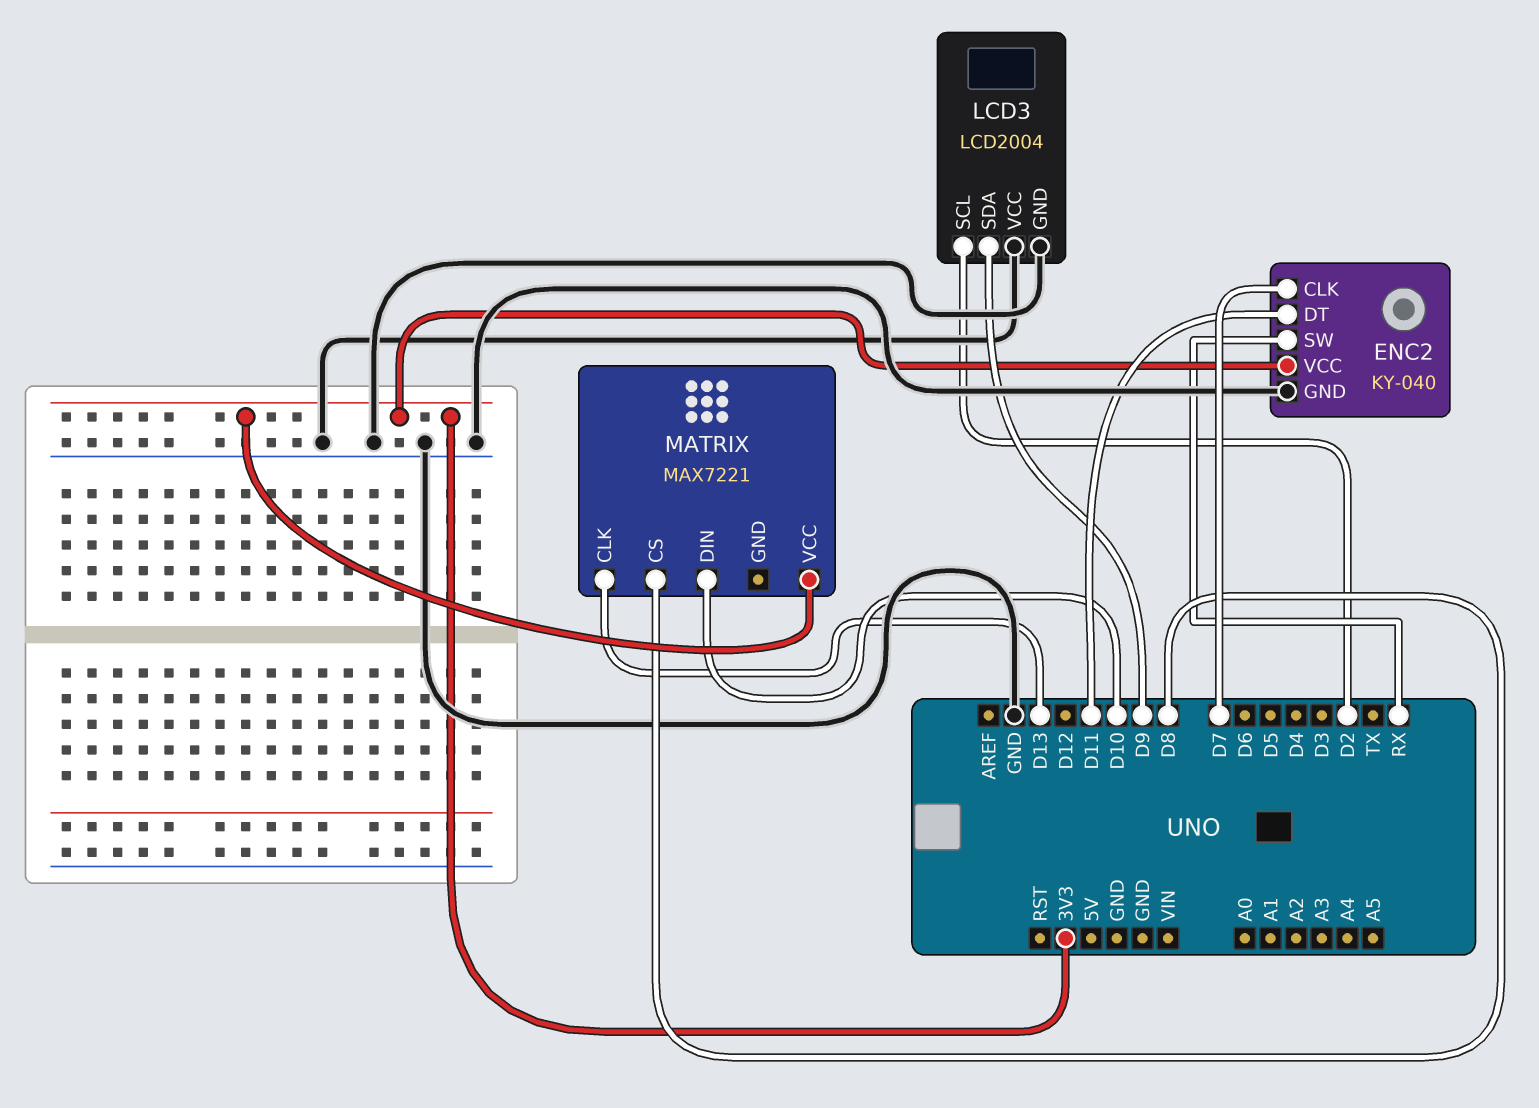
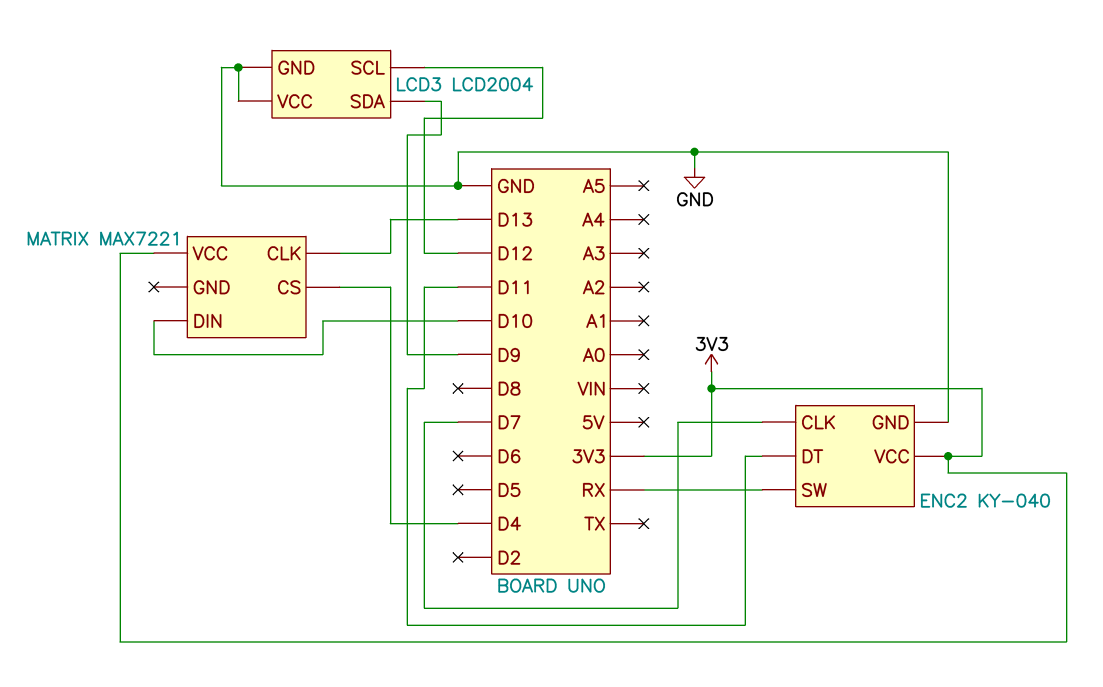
LCD3 pin SCL: D2 -> D12
MATRIX pin CS: D8 -> D4

